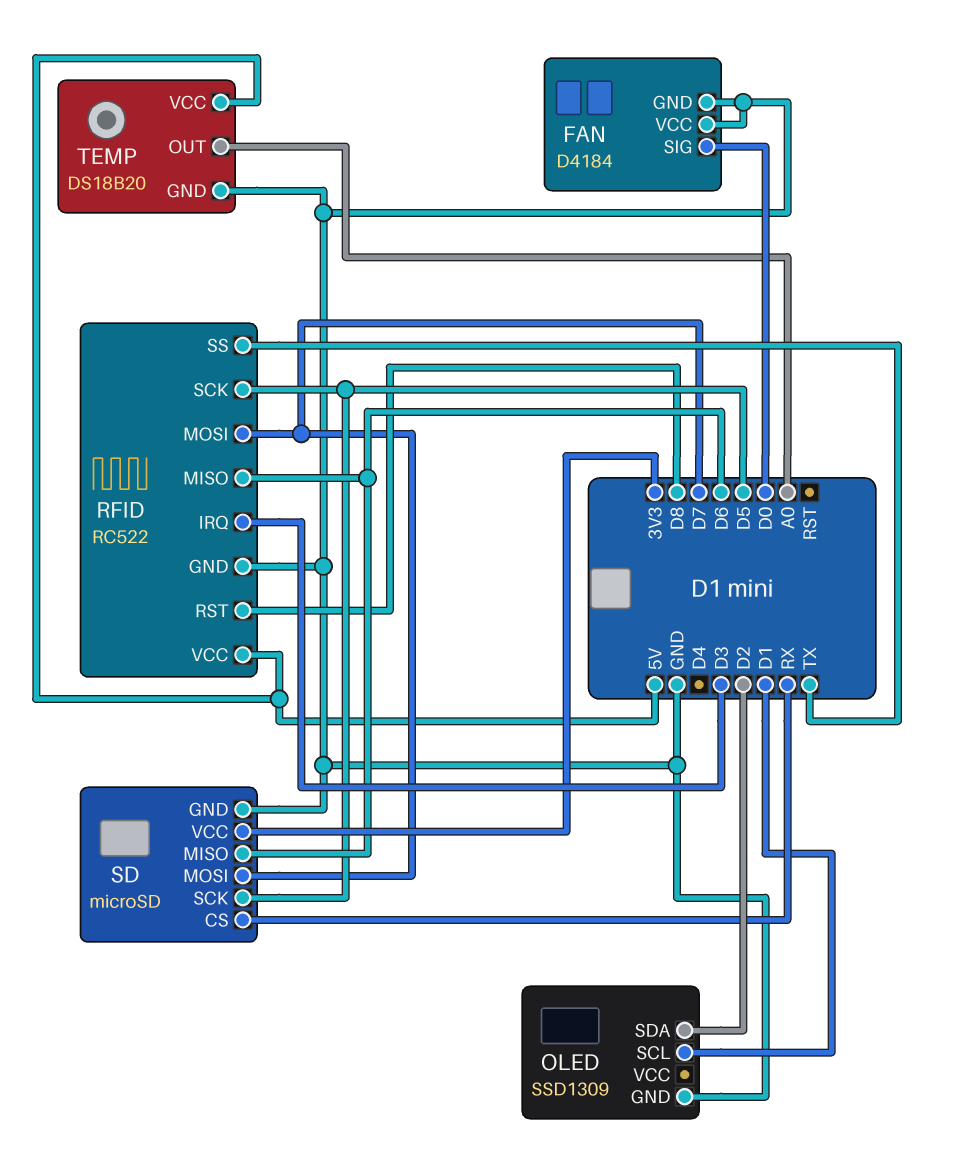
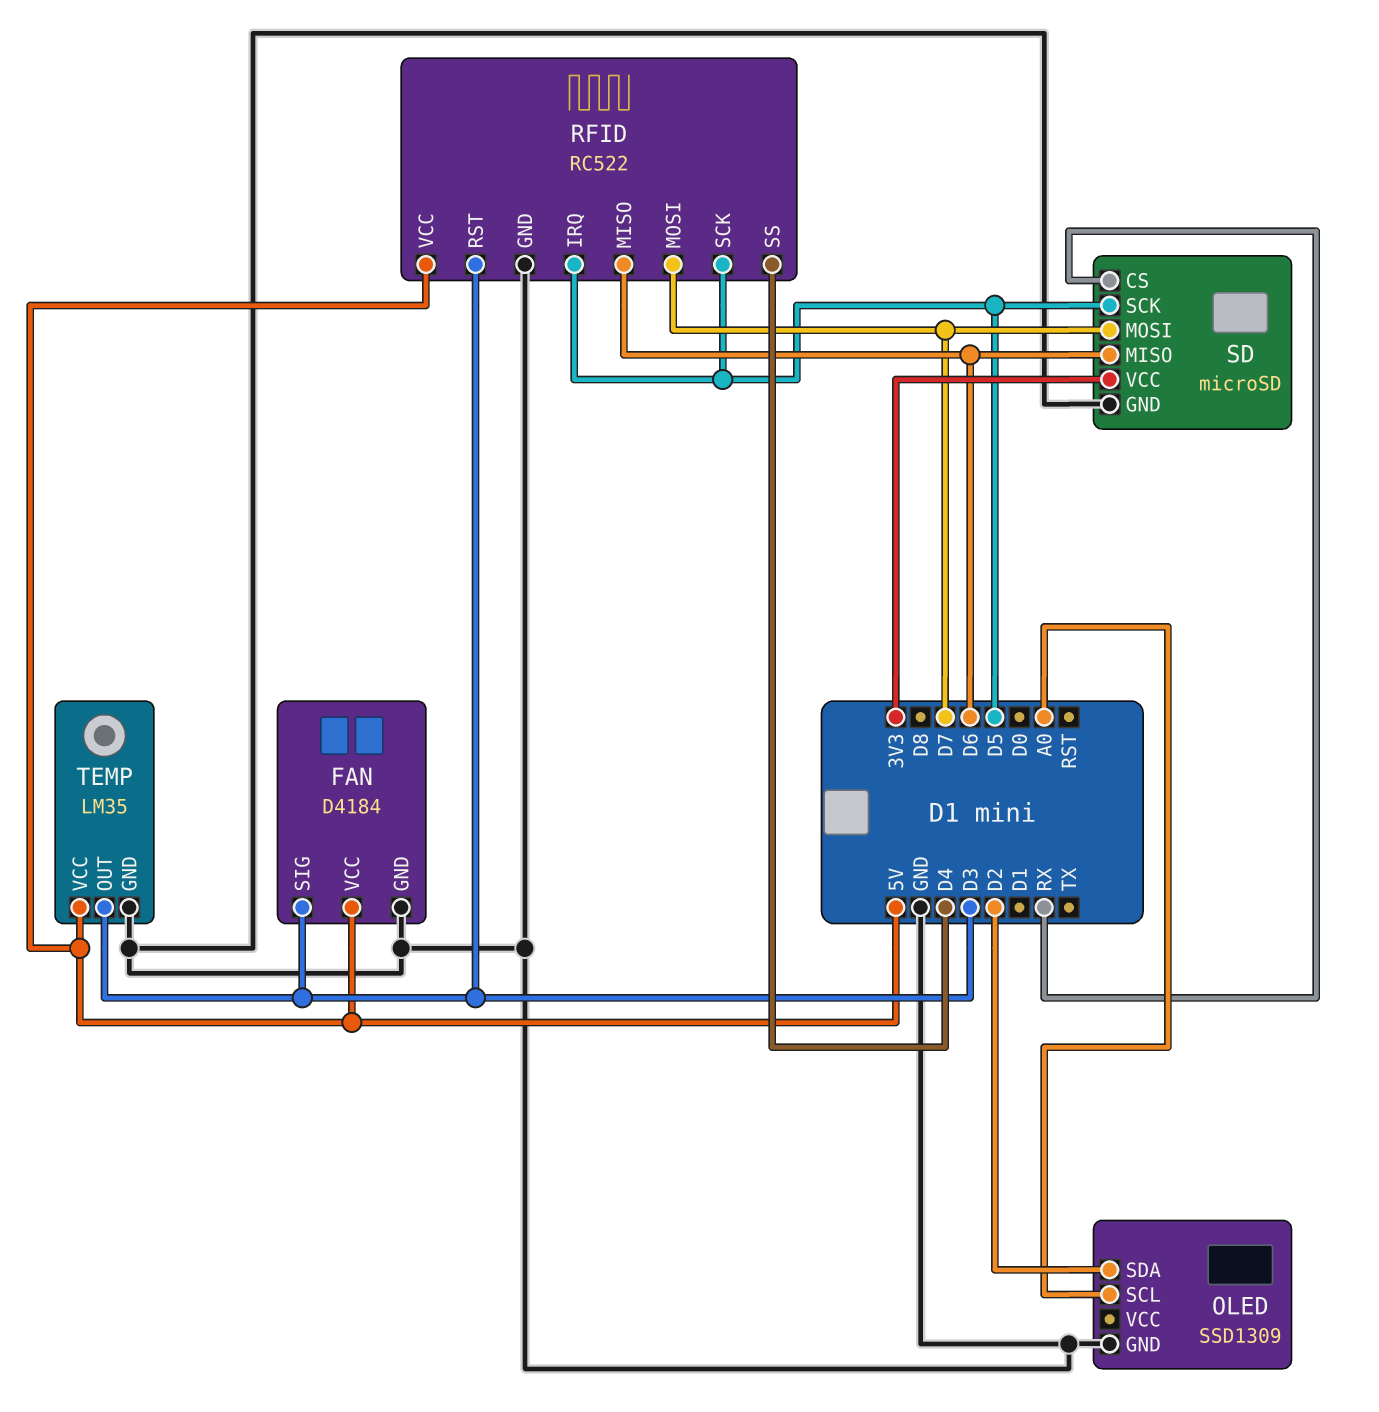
FAN pin SIG: D0 -> D3
FAN pin VCC: GND -> 5V
OLED pin SCL: D1 -> A0
RFID pin IRQ: D3 -> D5
RFID pin RST: D8 -> D3
RFID pin SS: TX -> D4
TEMP: DS18B20 -> LM35
TEMP pin OUT: A0 -> D3

